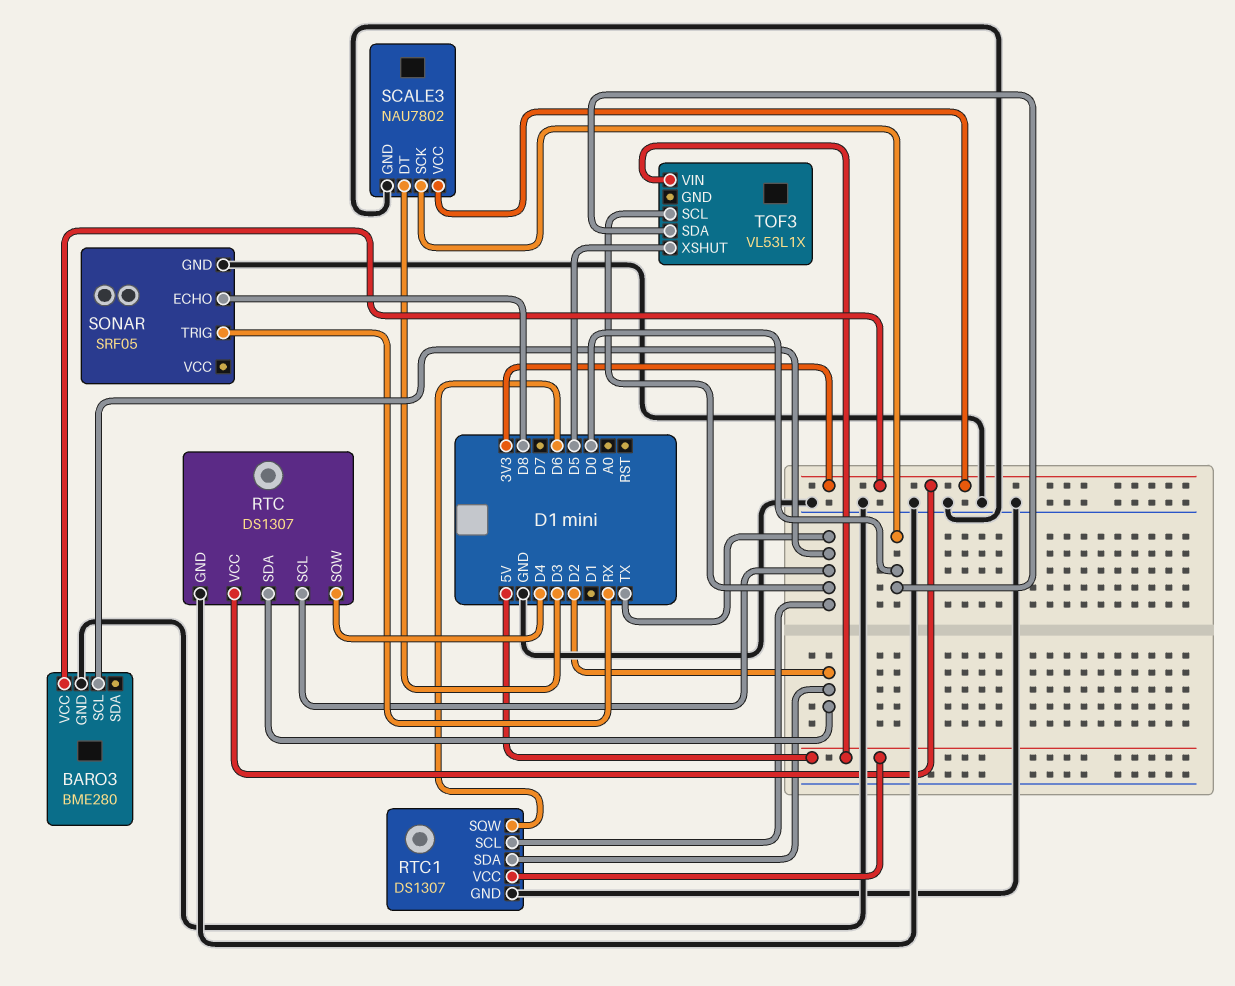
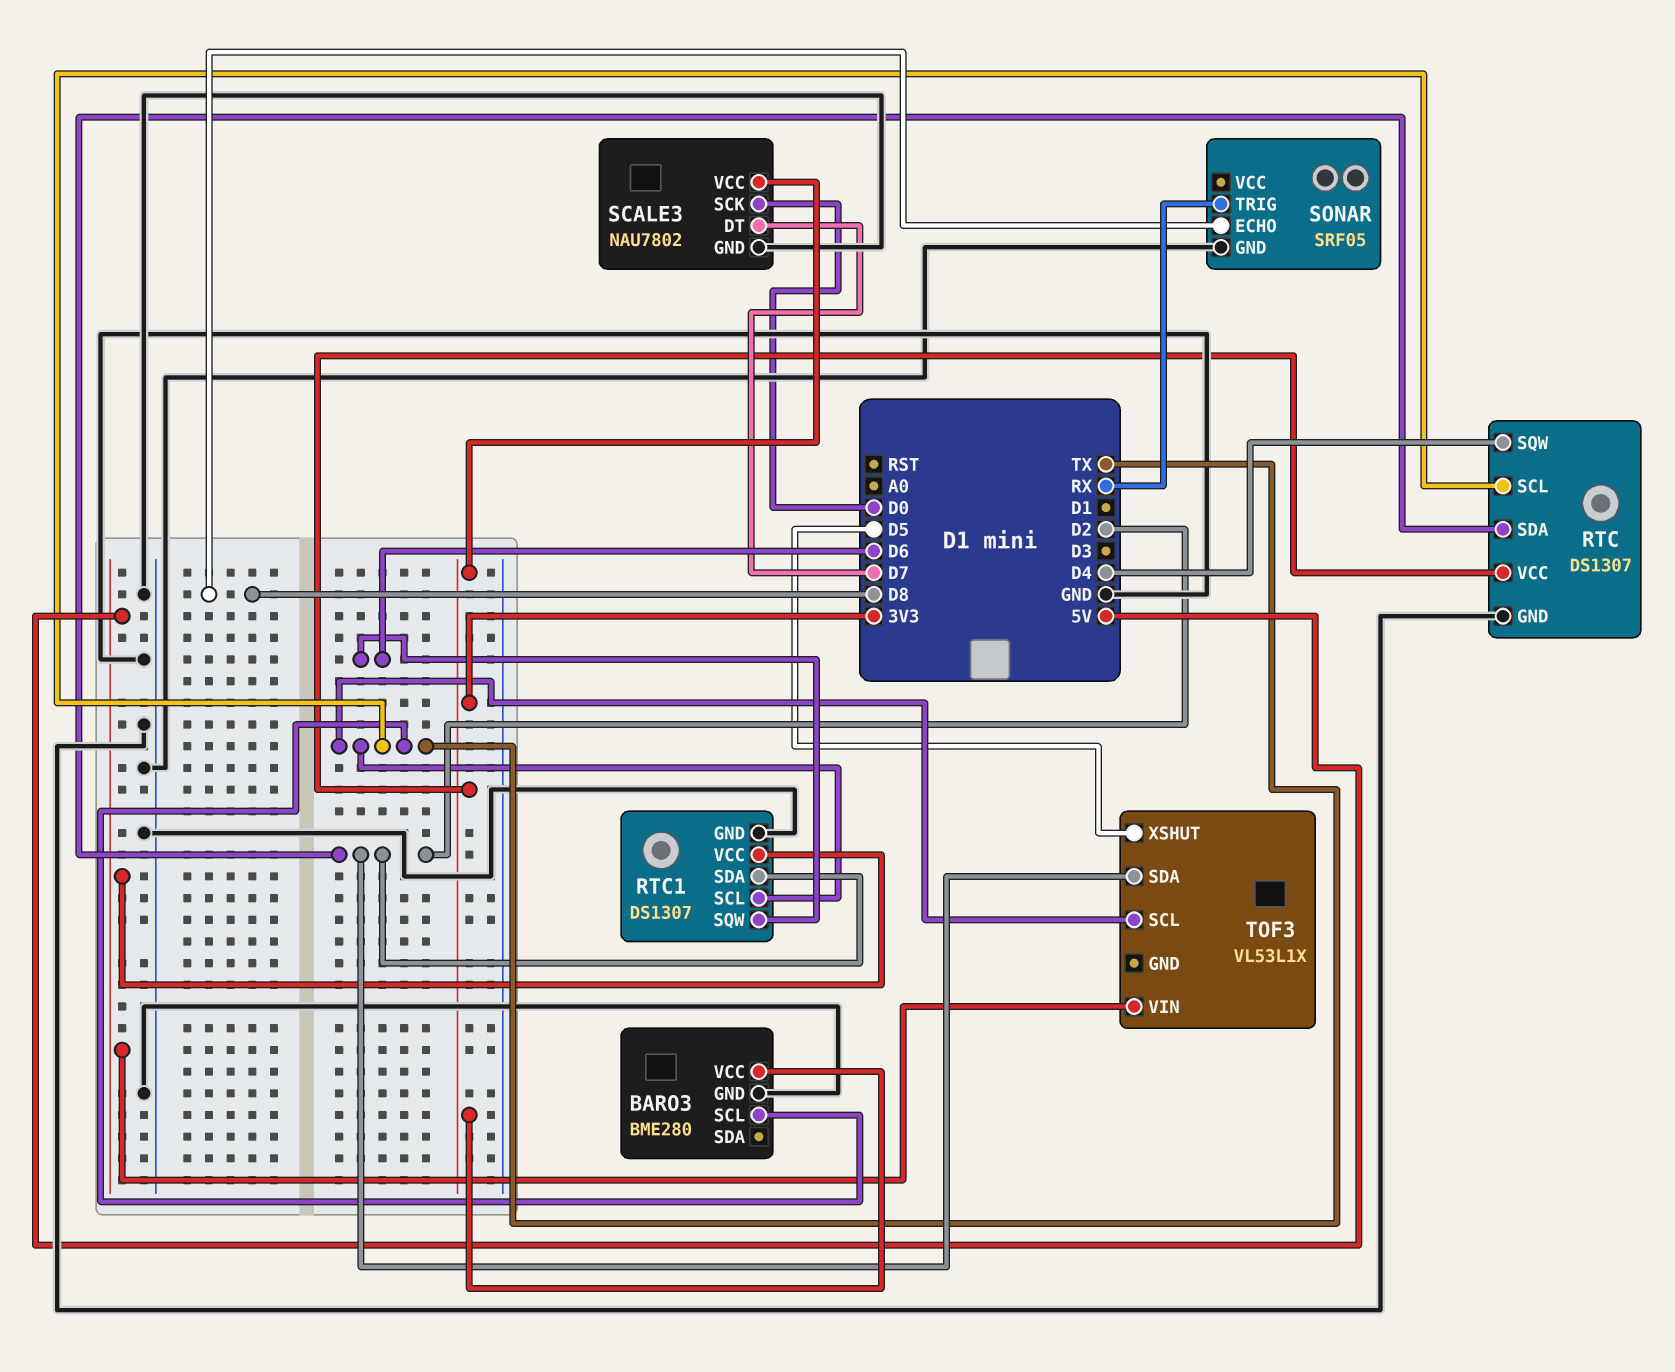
SCALE3 pin DT: D3 -> D7
TOF3 pin SDA: D0 -> D2

